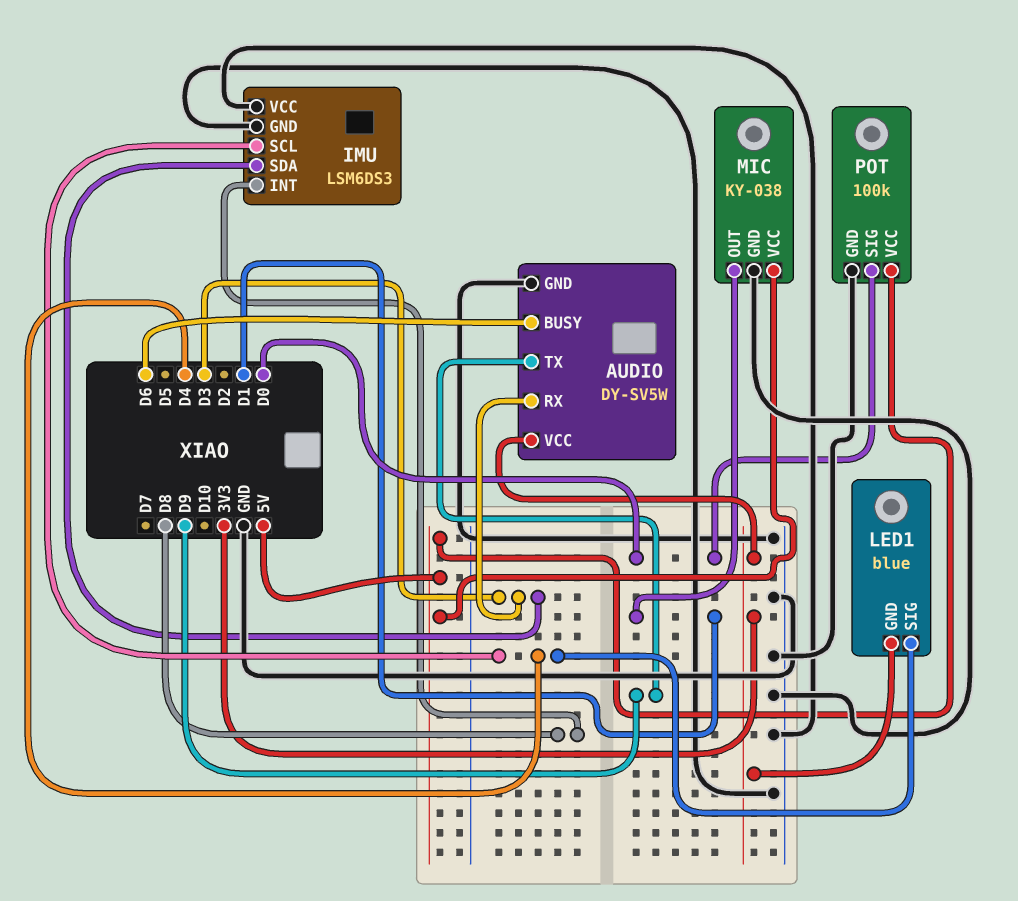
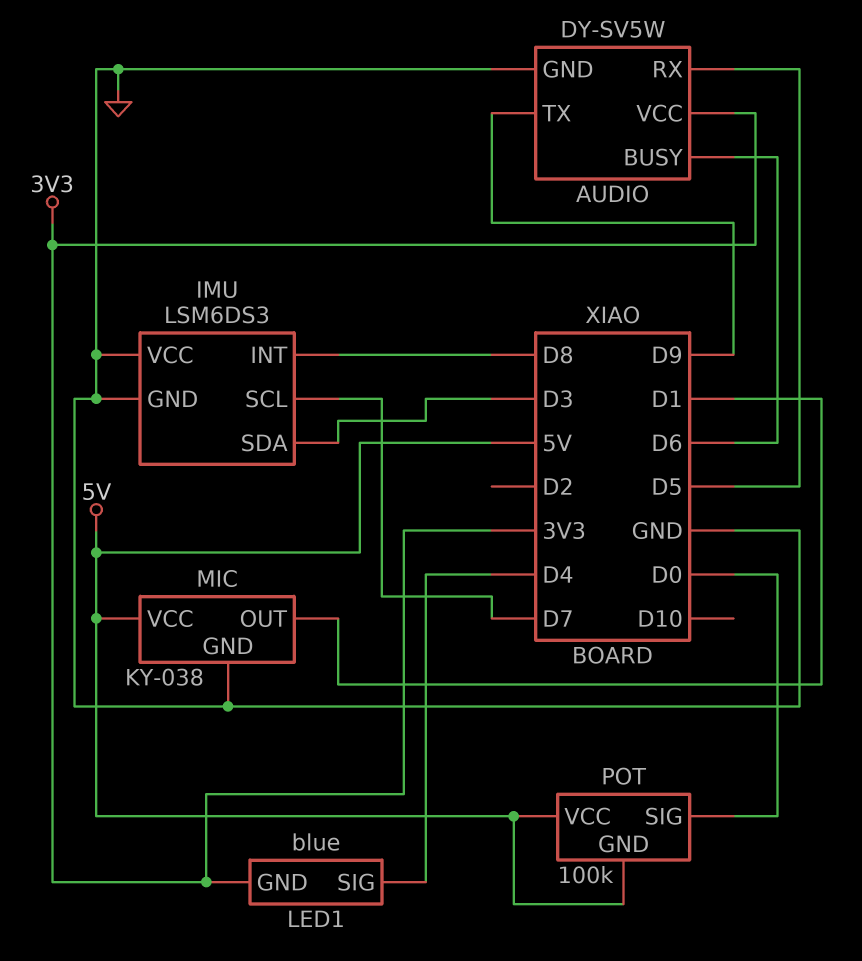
AUDIO pin RX: D3 -> D5
IMU pin SCL: D4 -> D7
POT pin GND: GND -> 5V

